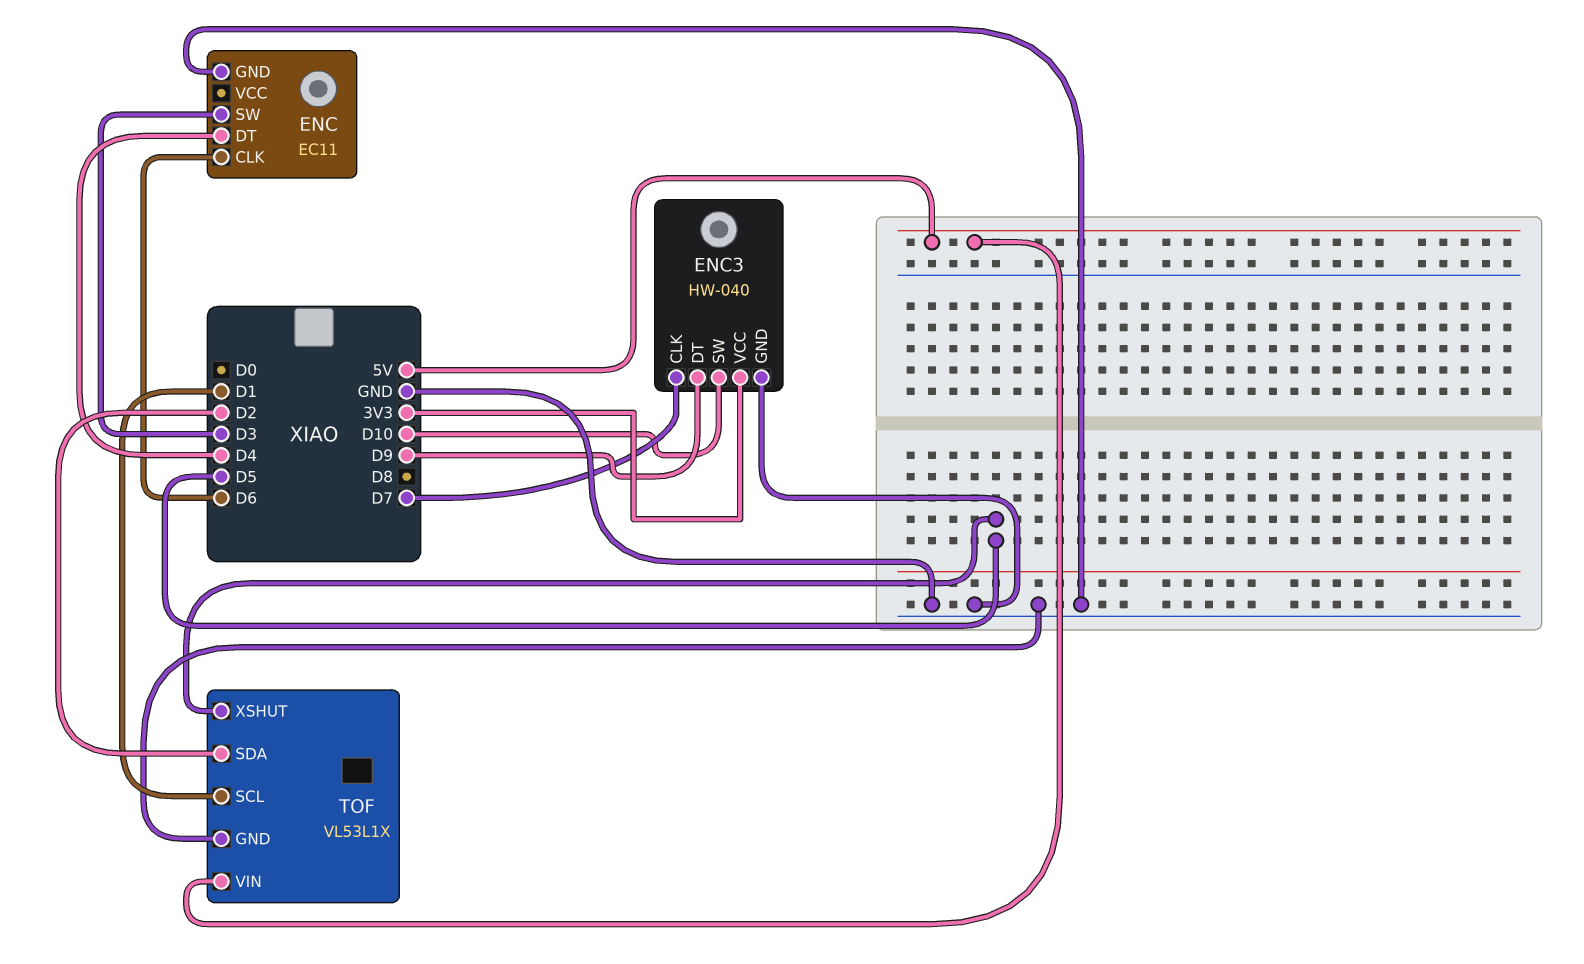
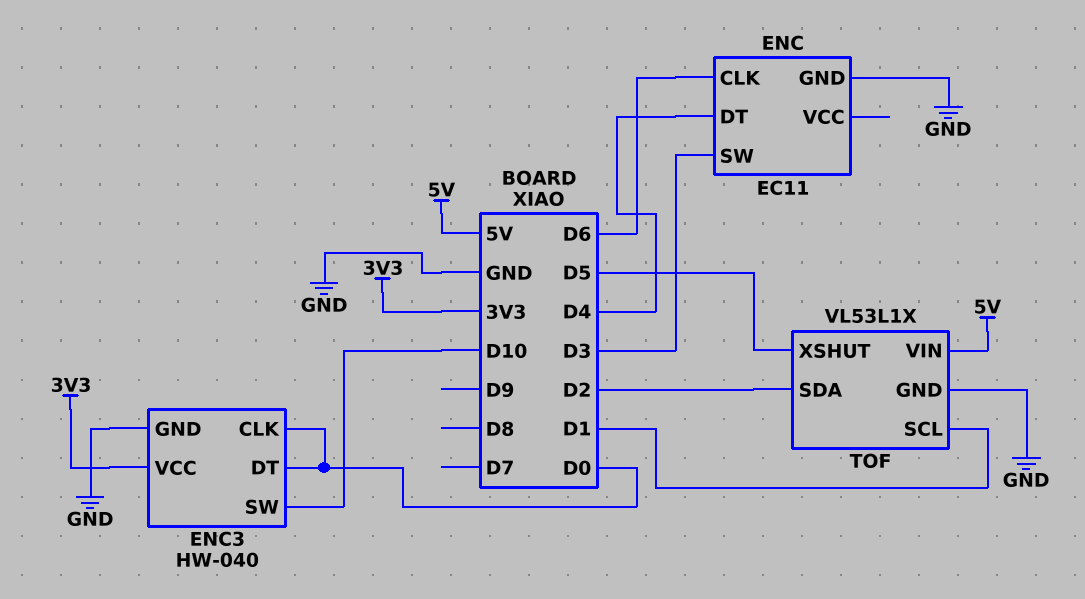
ENC3 pin CLK: D7 -> D0
ENC3 pin DT: D9 -> D0

